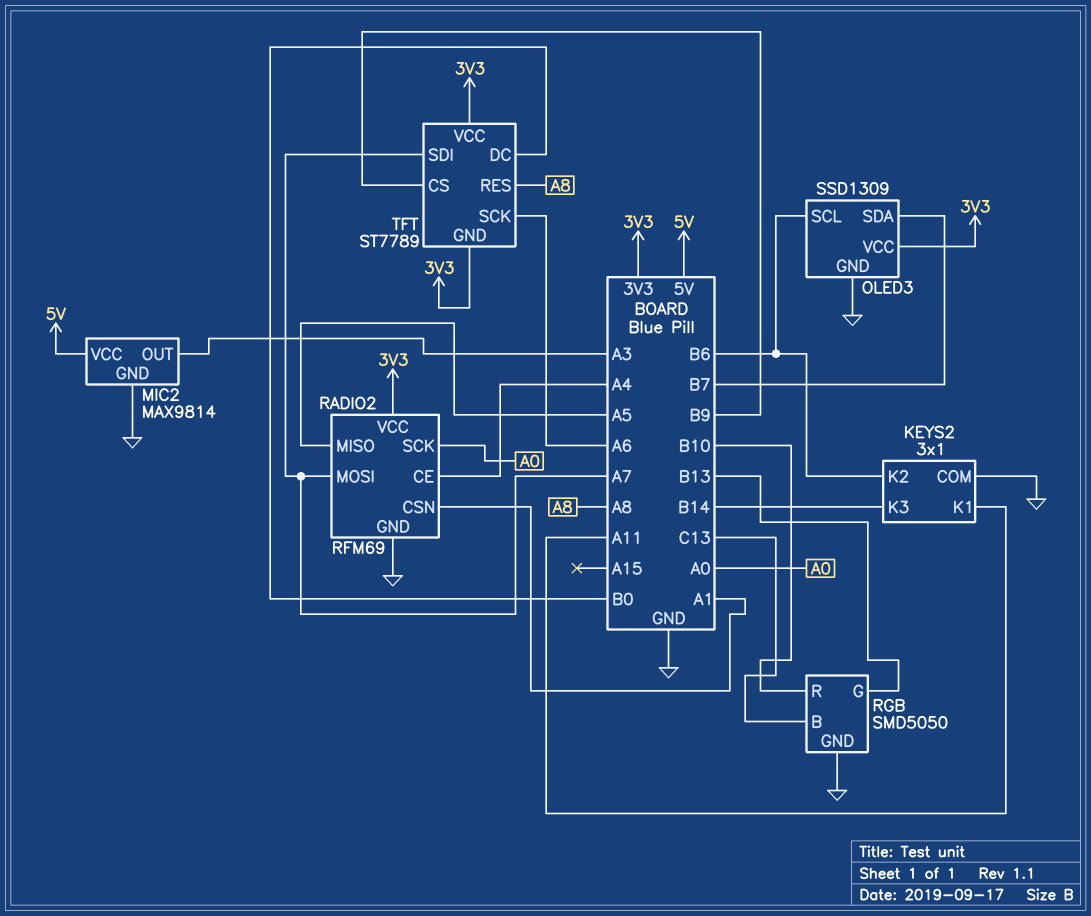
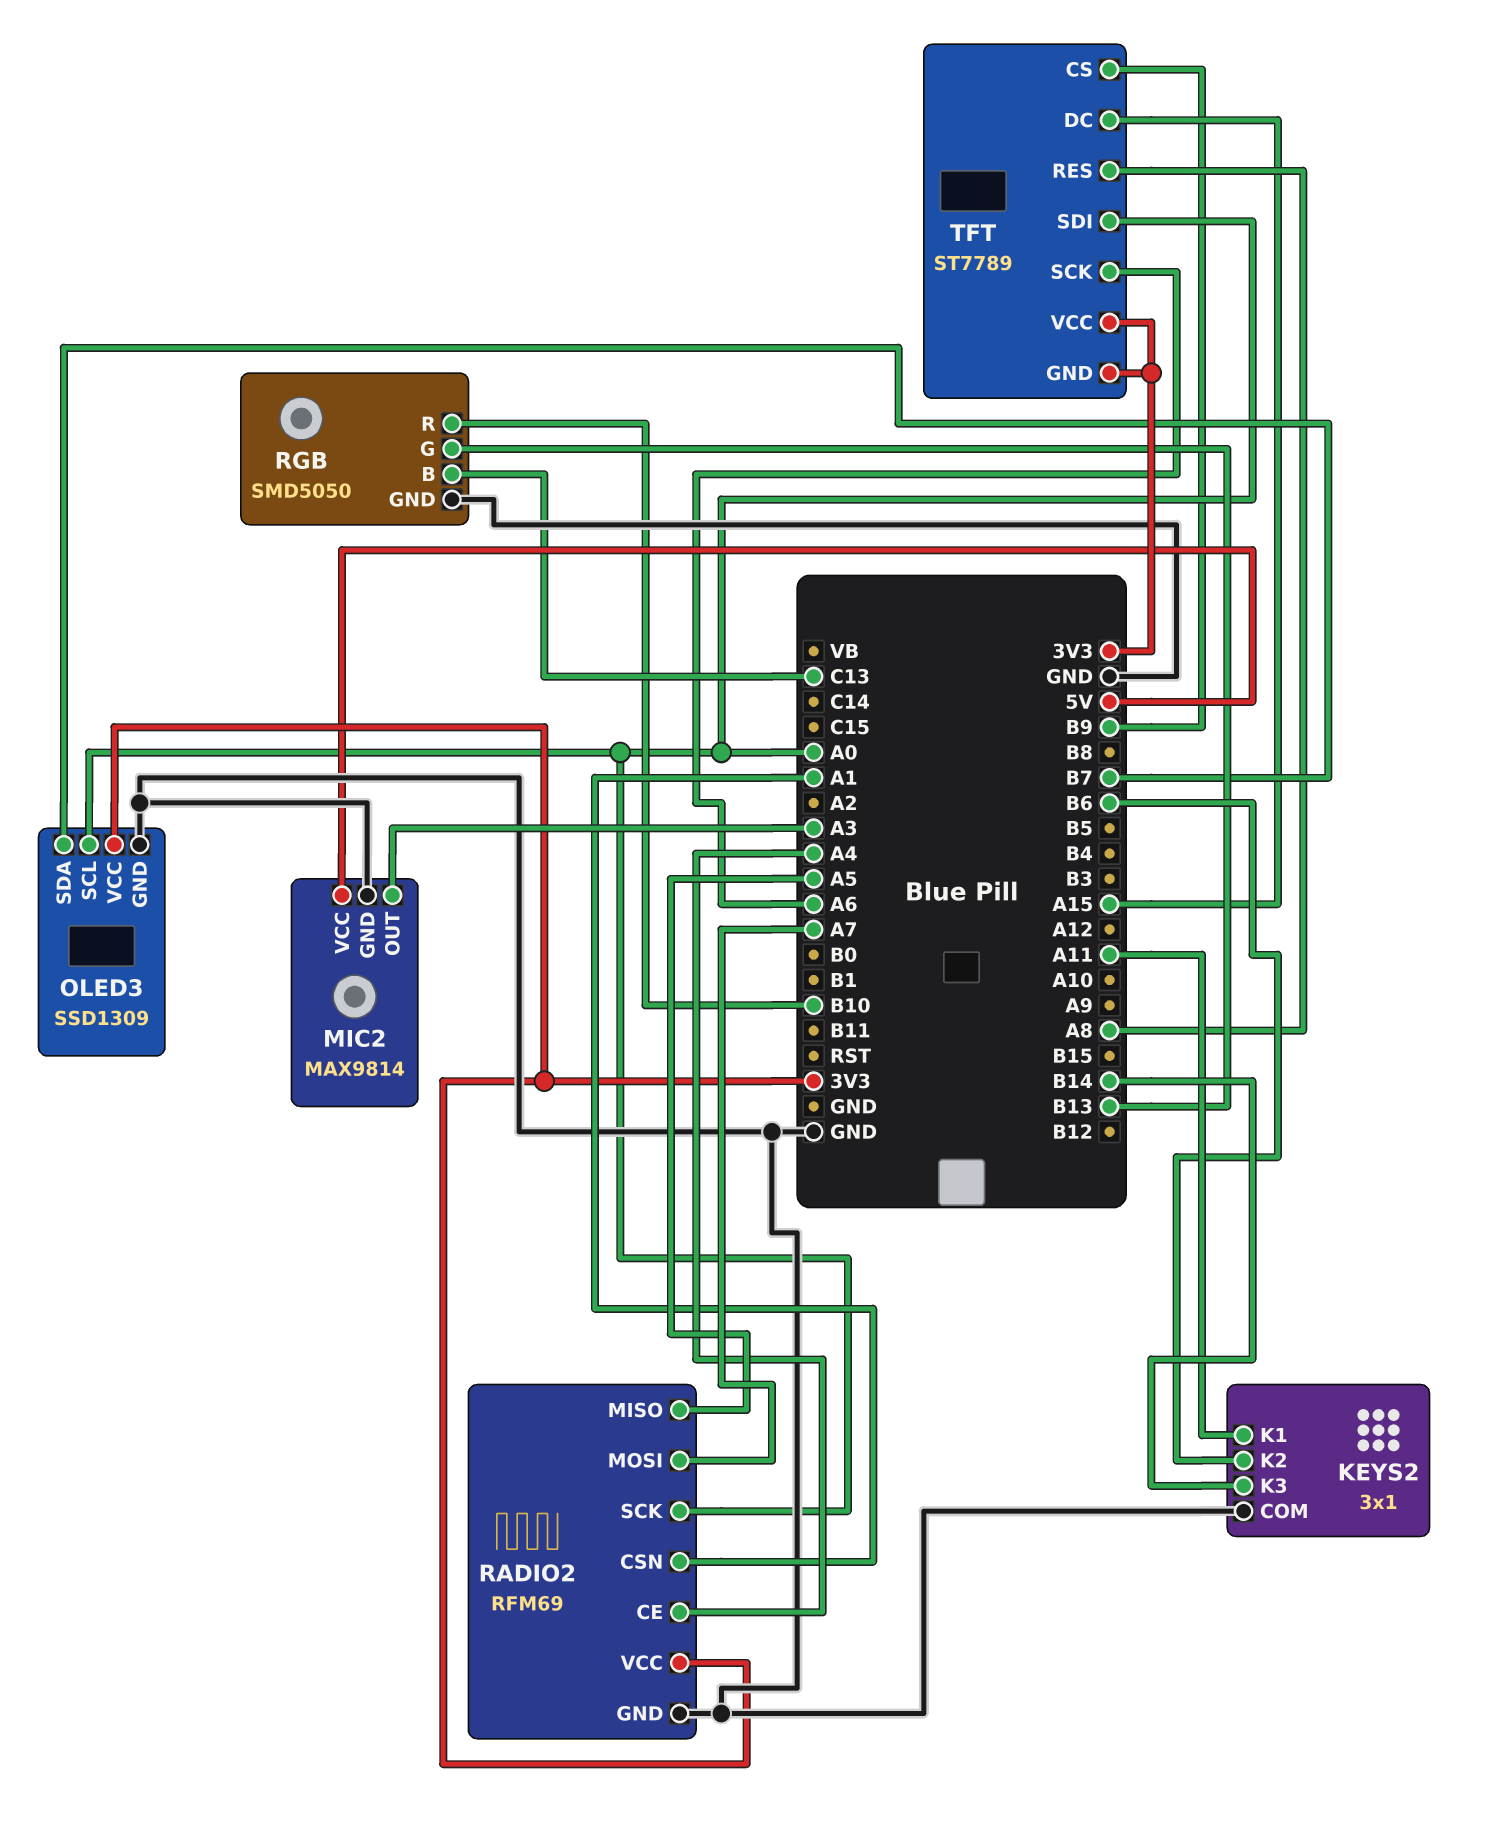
OLED3 pin SCL: B6 -> A0
TFT pin DC: B0 -> A15
TFT pin SDI: A7 -> A0

